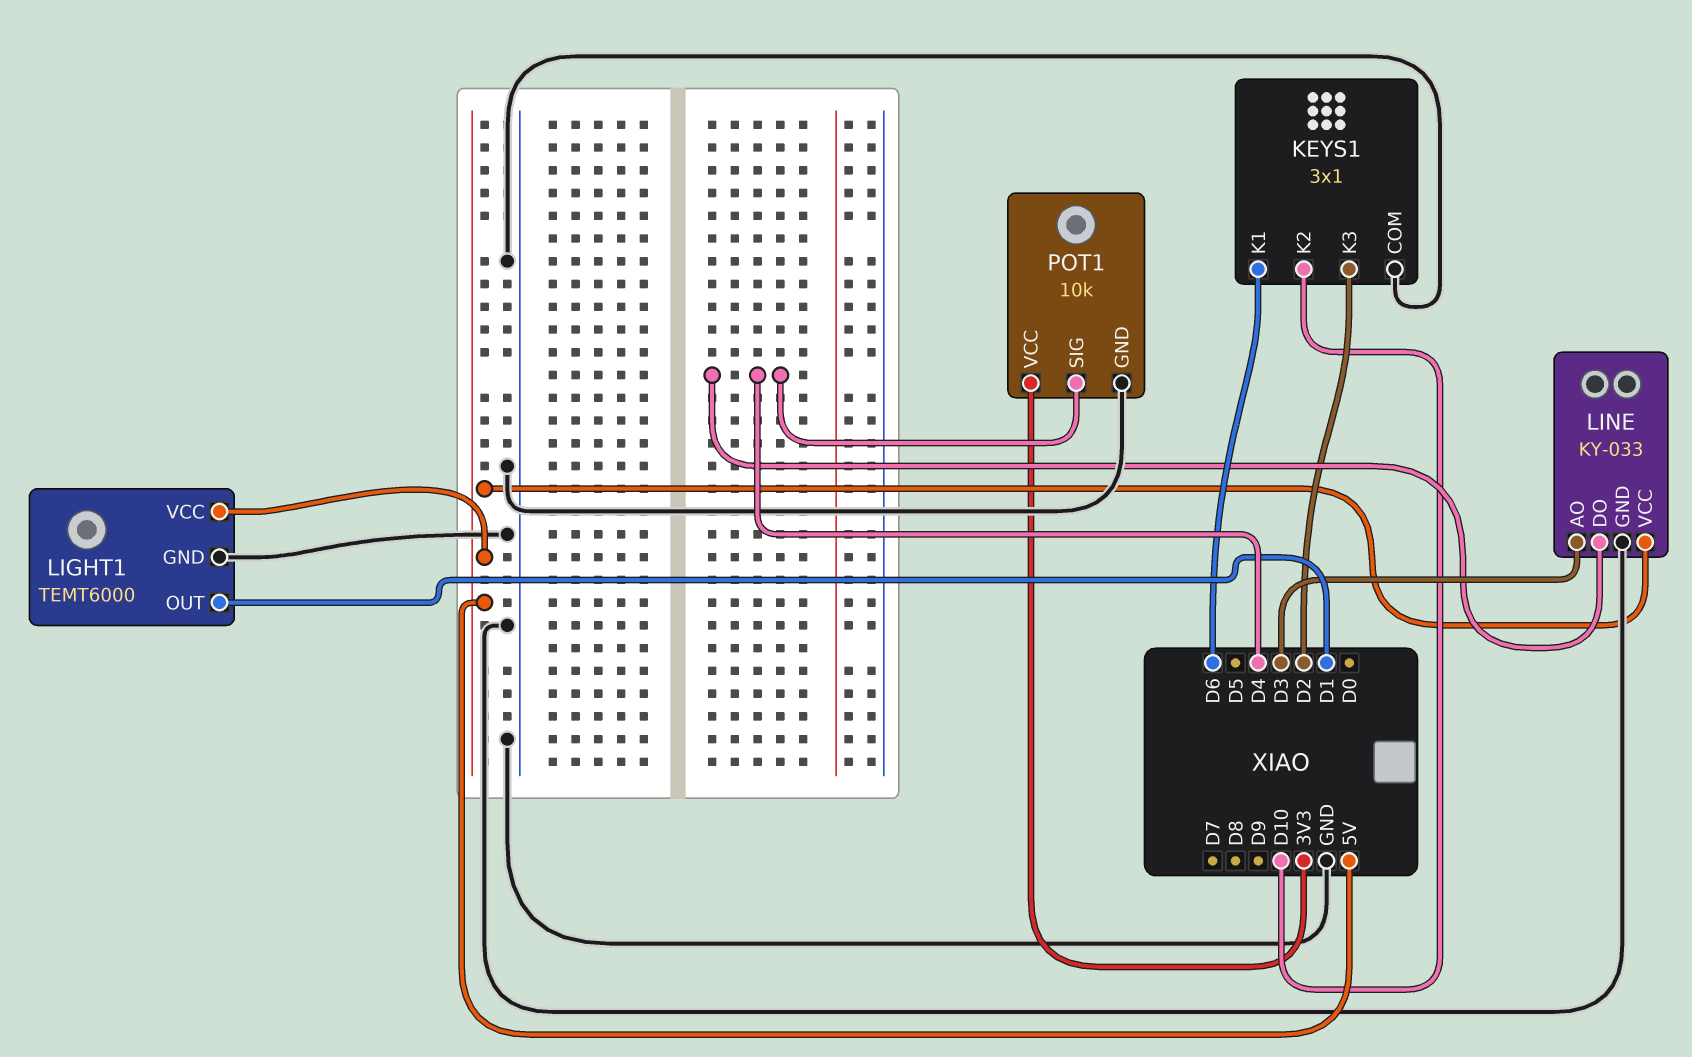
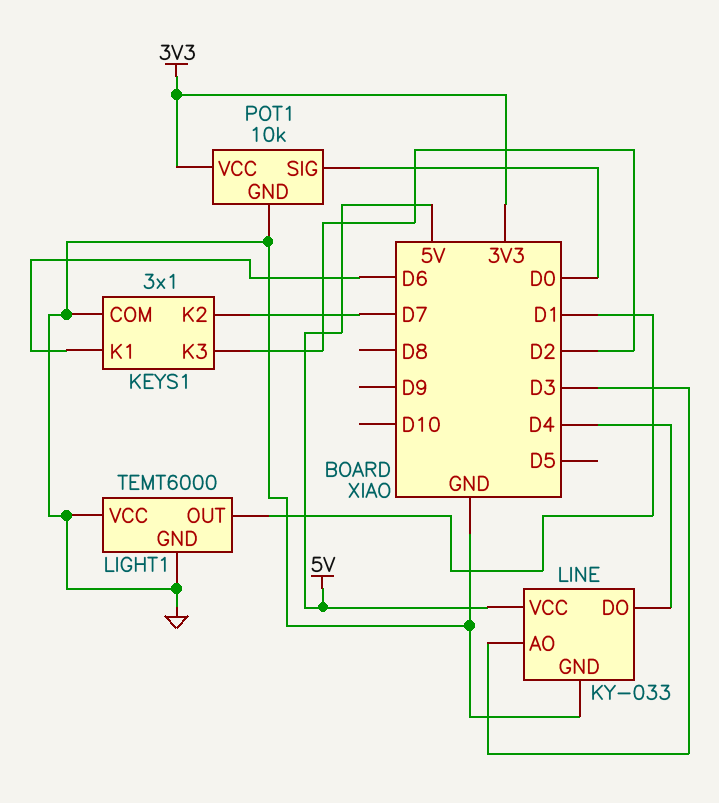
KEYS1 pin K2: D10 -> D7
LIGHT1 pin VCC: 5V -> GND
POT1 pin SIG: D4 -> D0

